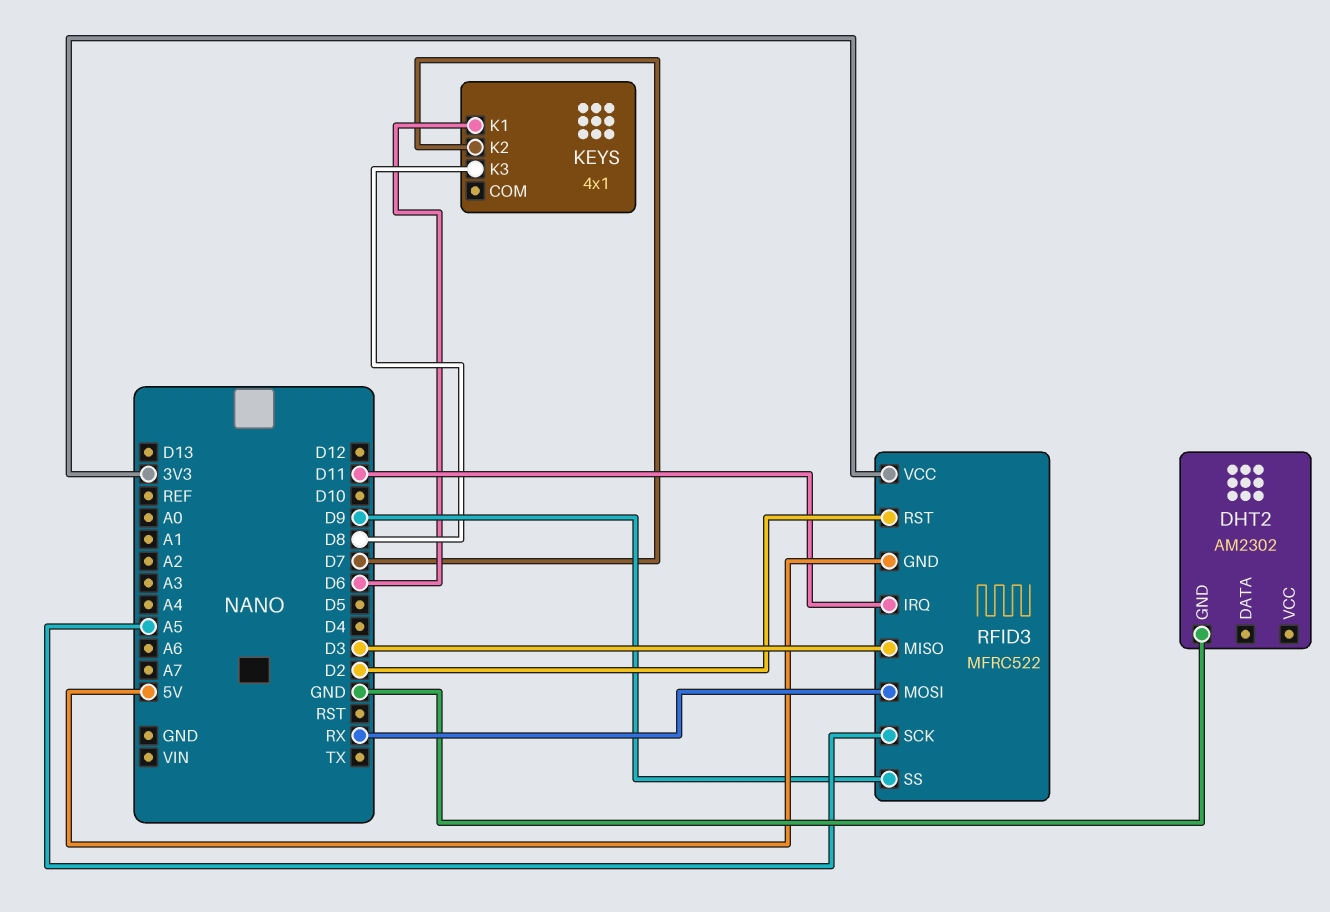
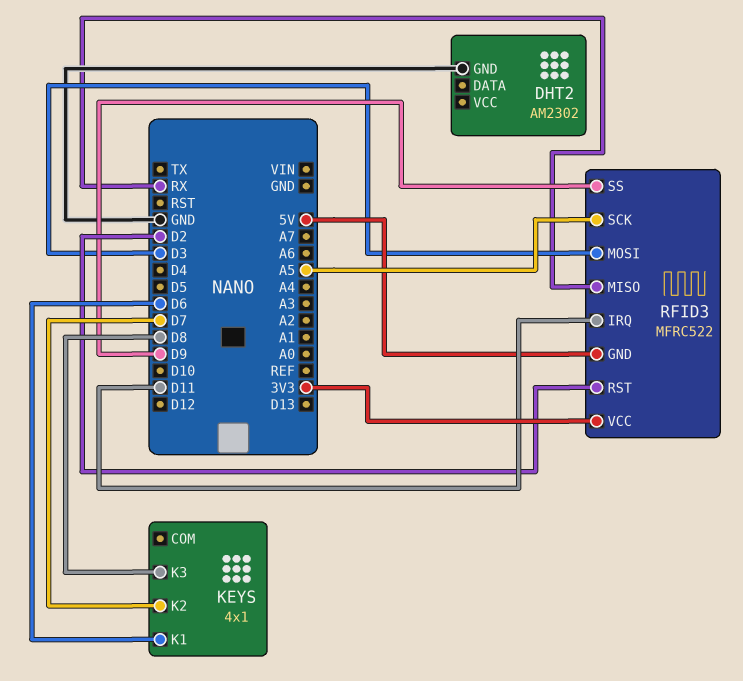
RFID3 pin MISO: D3 -> RX
RFID3 pin MOSI: RX -> D3

